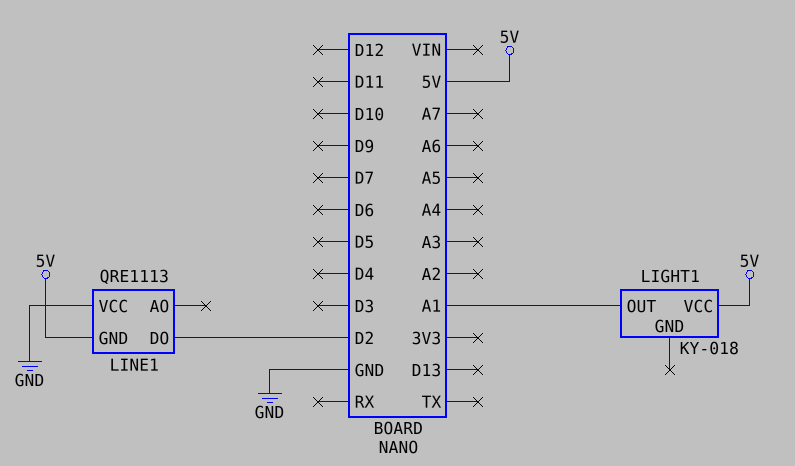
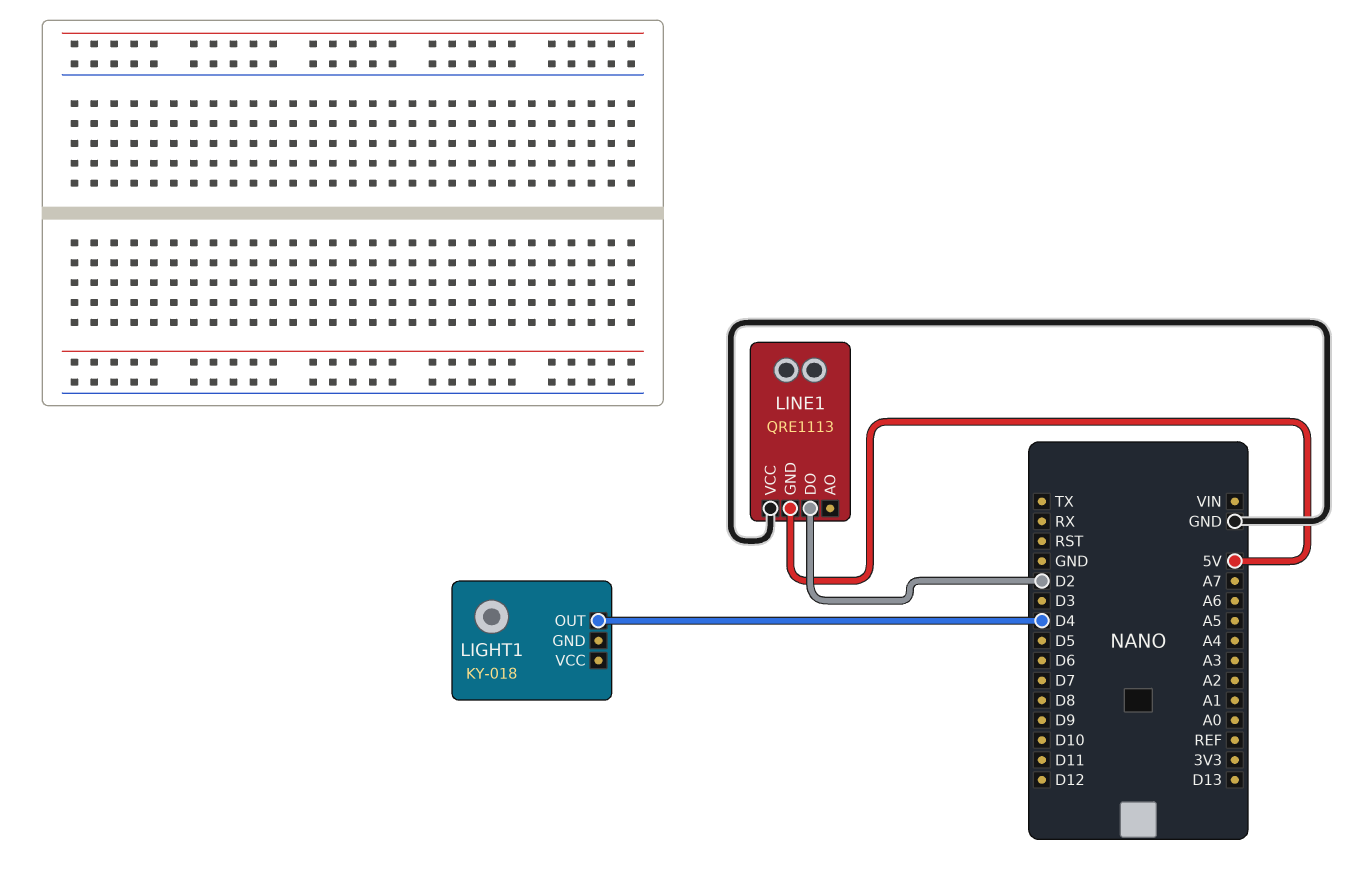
LIGHT1 pin OUT: A1 -> D4
LIGHT1 pin VCC: 5V -> none

